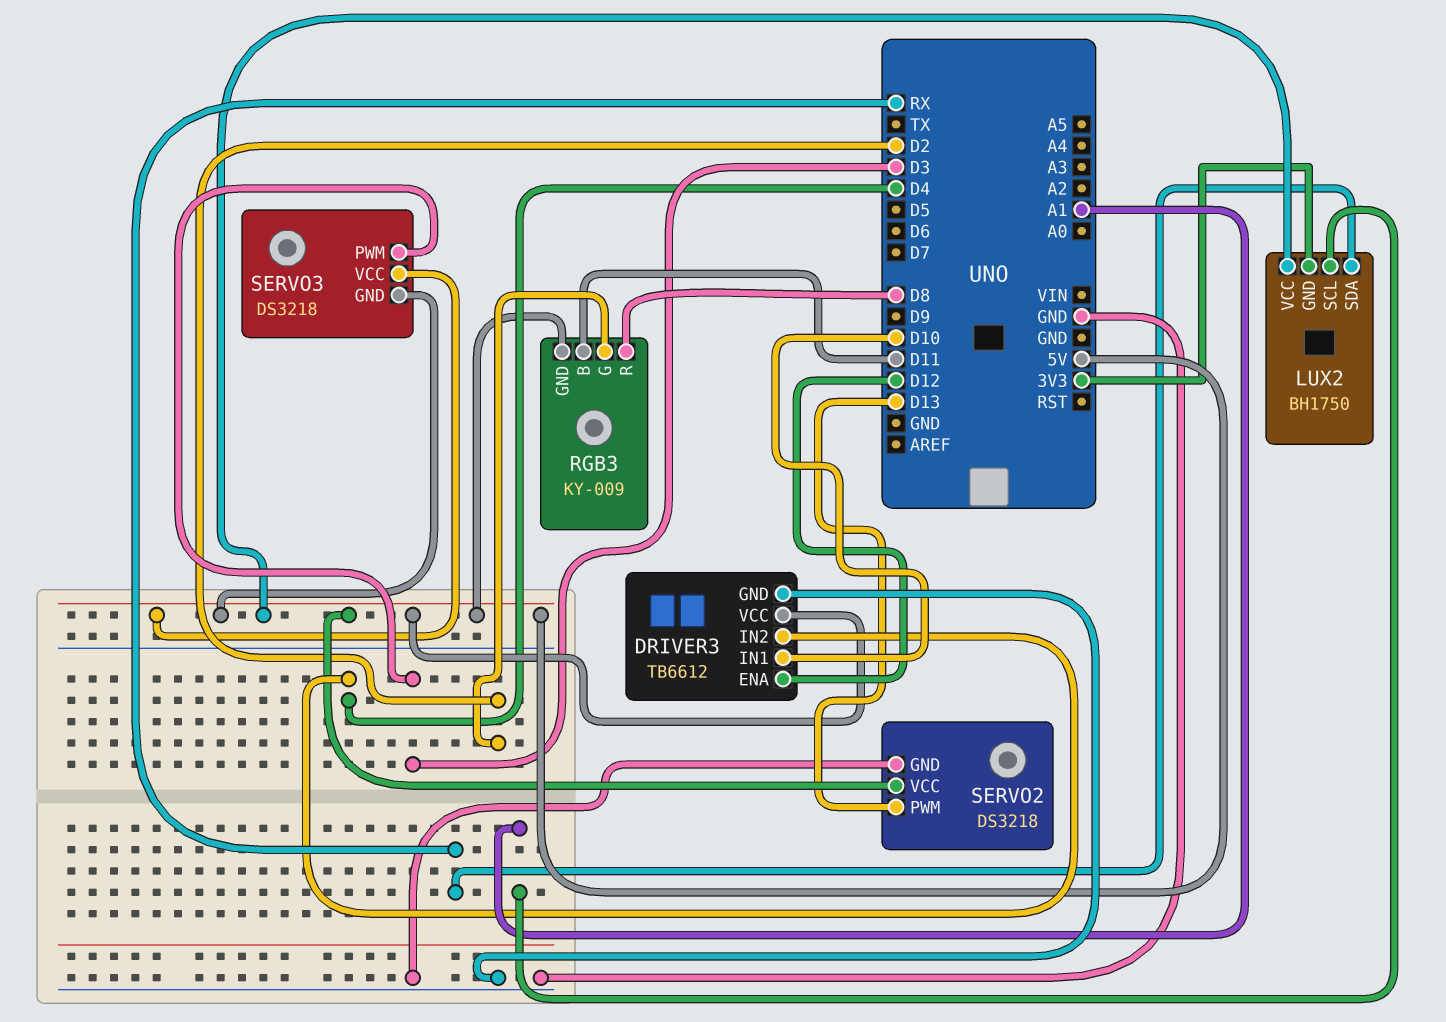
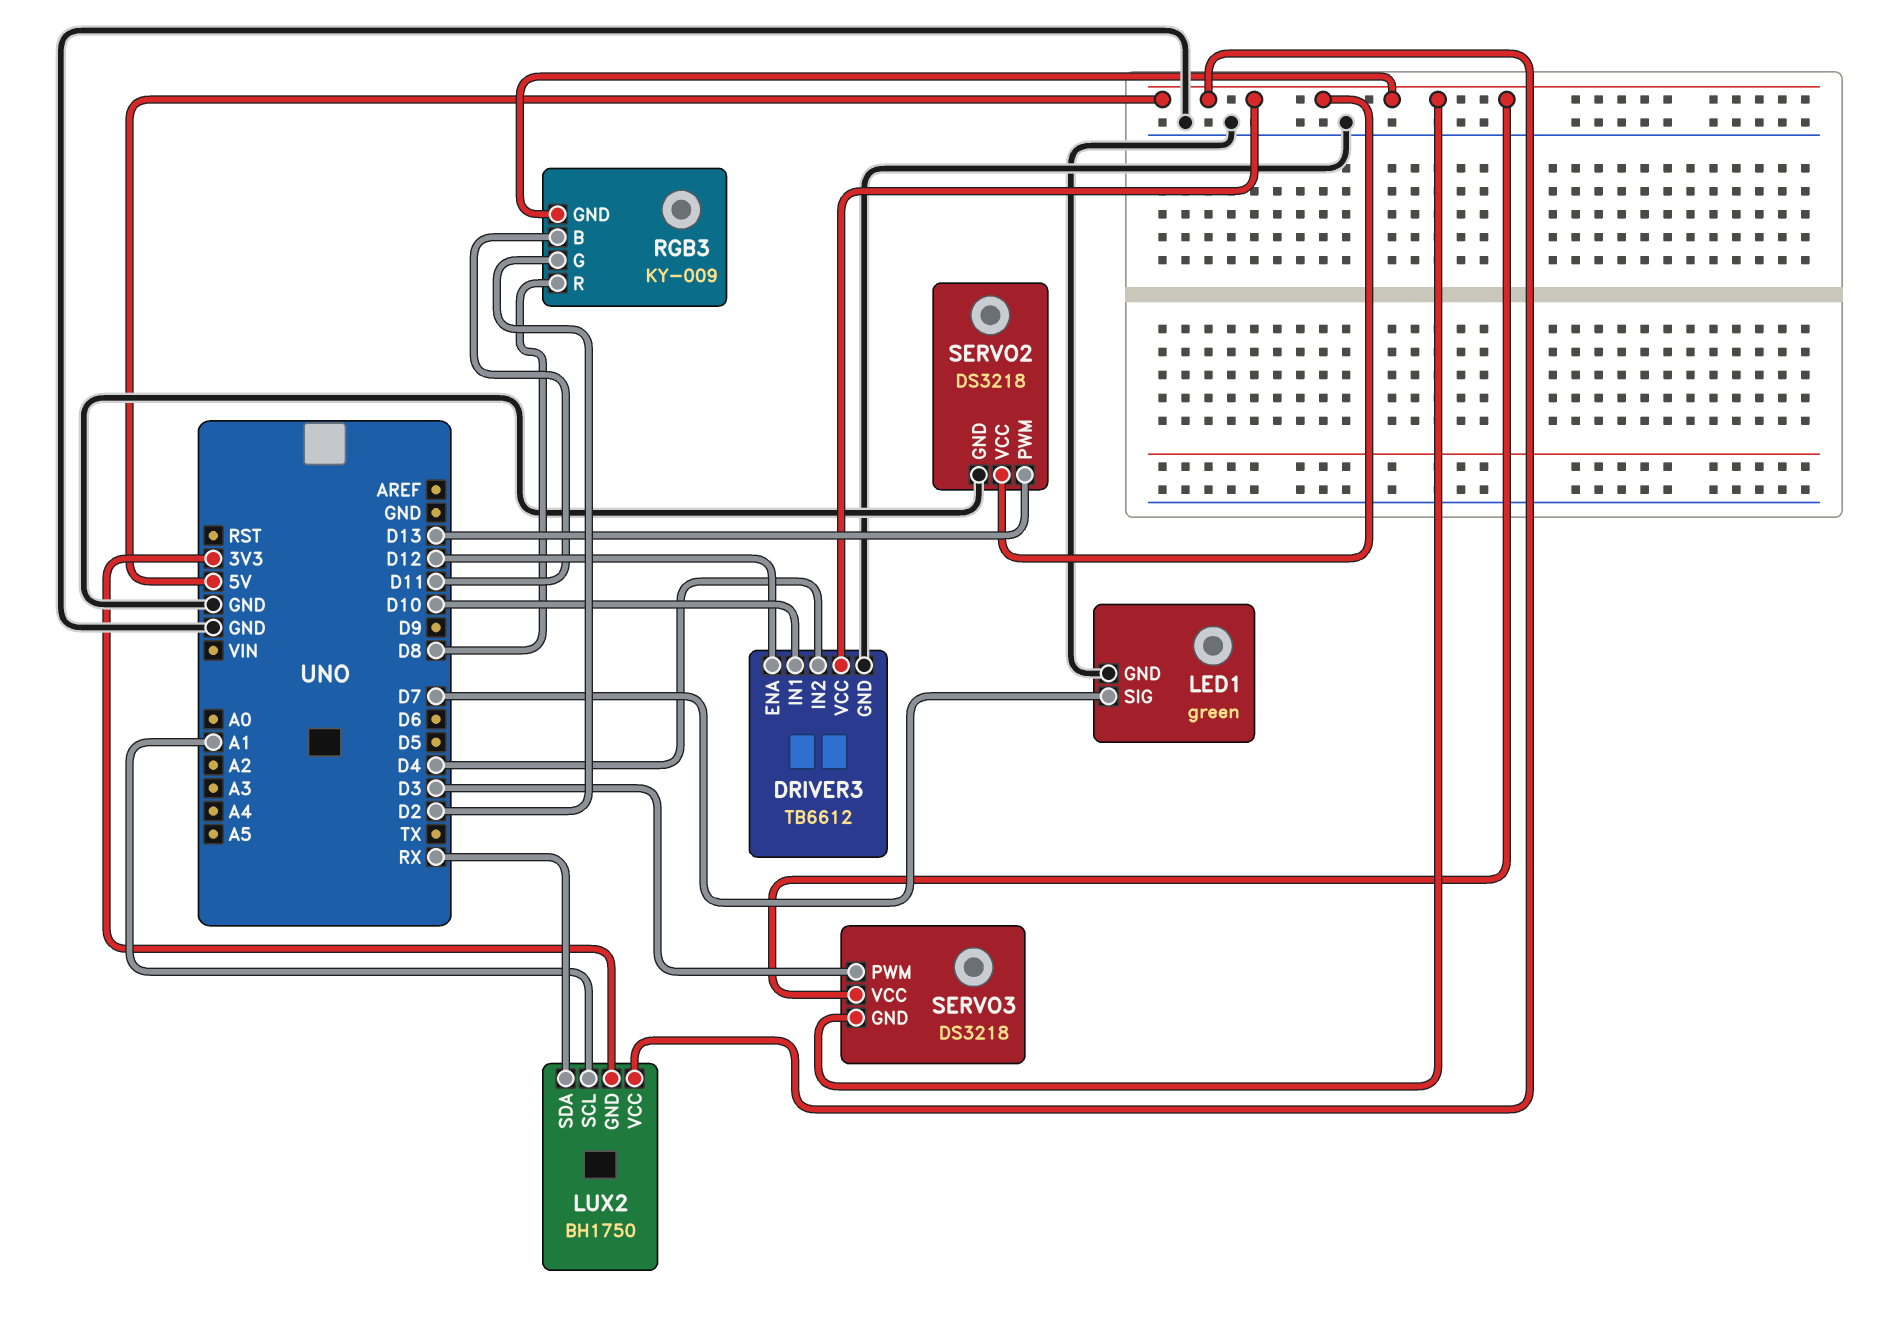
LED1: none -> green
LED1 pin GND: none -> GND
LED1 pin SIG: none -> D7

